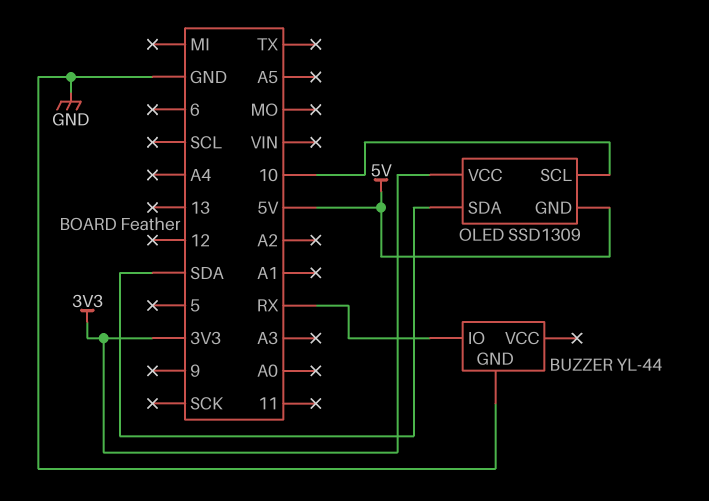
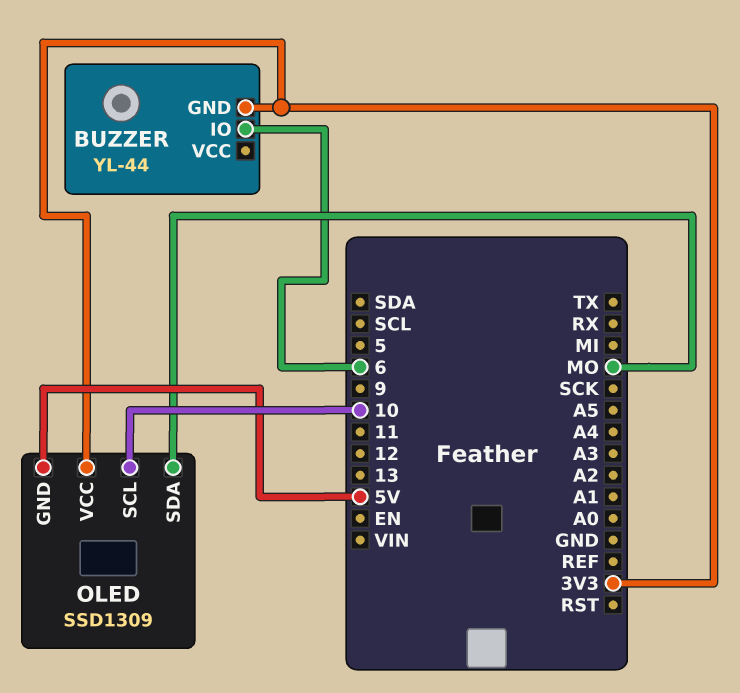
BUZZER pin GND: GND -> 3V3
BUZZER pin IO: RX -> 6
OLED pin SDA: SDA -> MO

